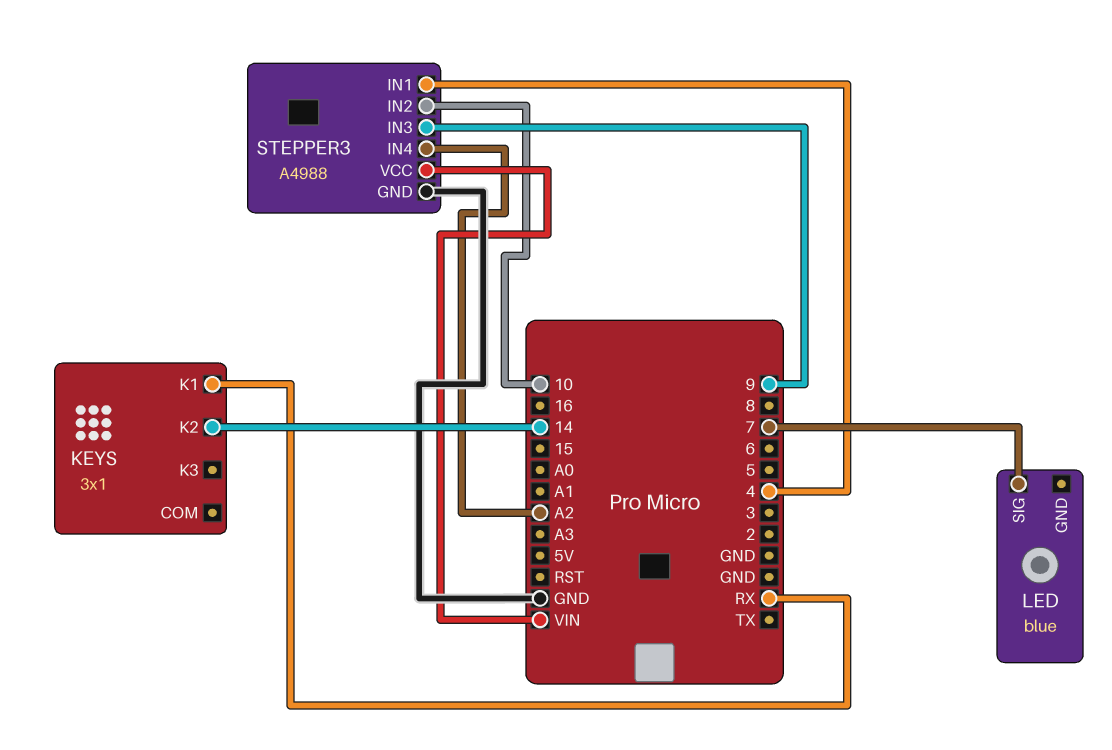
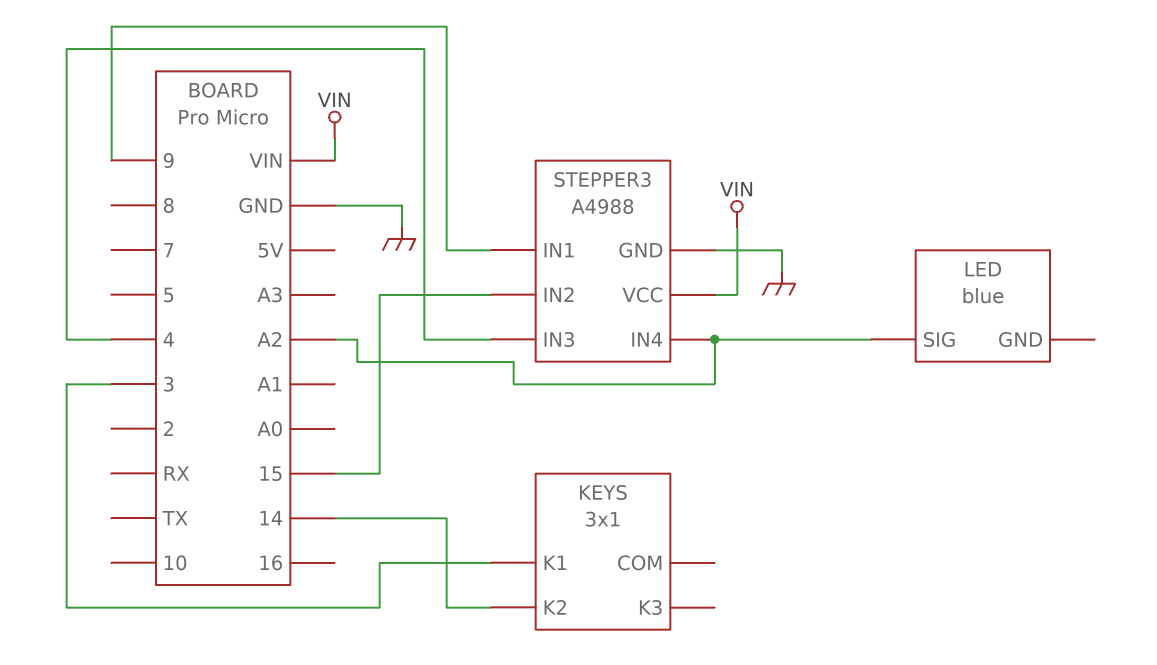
KEYS pin K1: RX -> 3
LED pin SIG: 7 -> A2
STEPPER3 pin IN1: 4 -> 9
STEPPER3 pin IN2: 10 -> 15
STEPPER3 pin IN3: 9 -> 4

